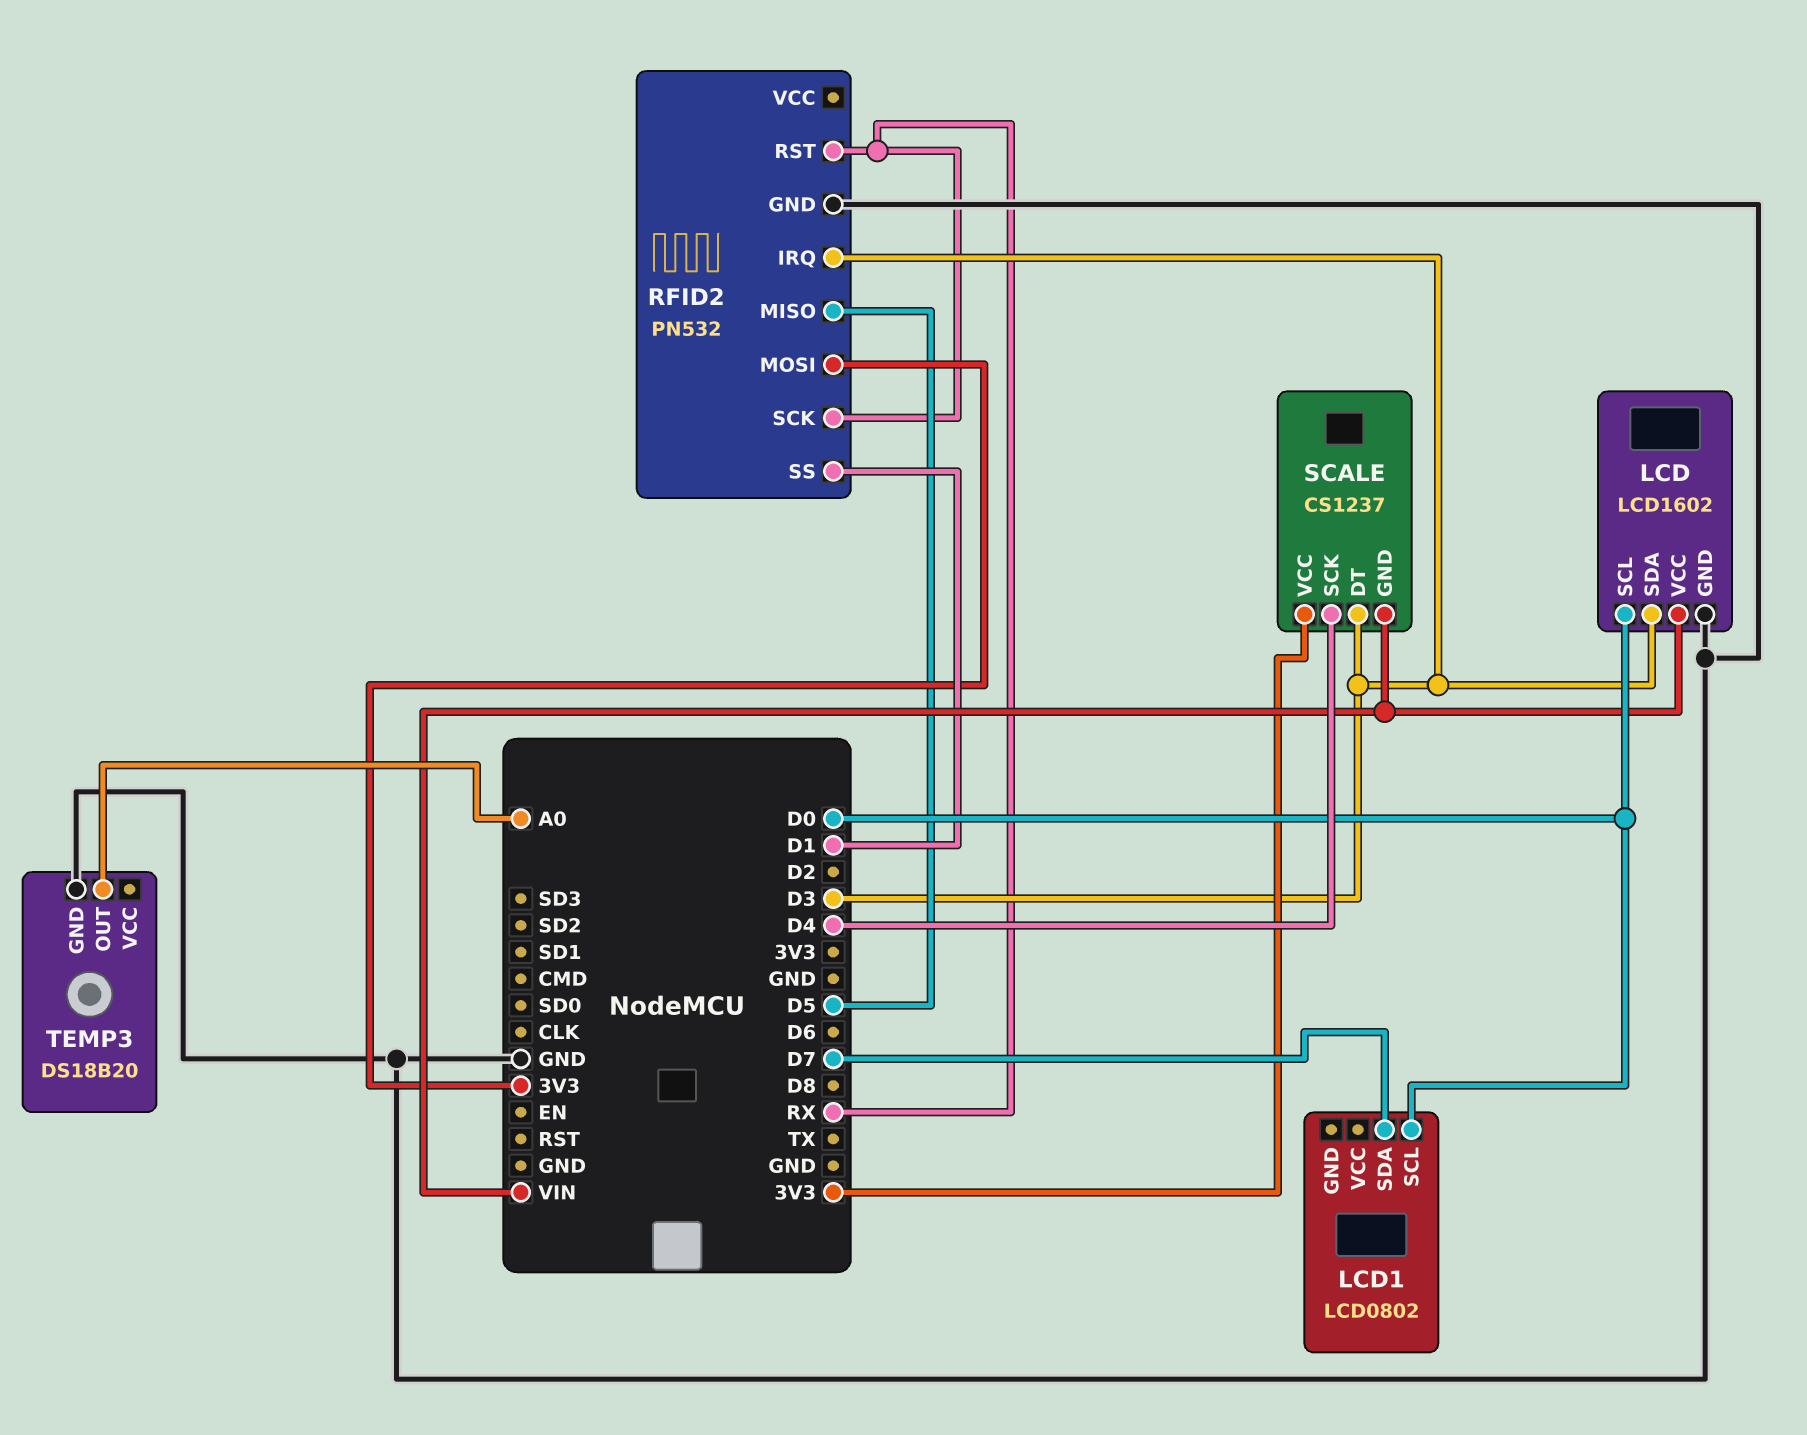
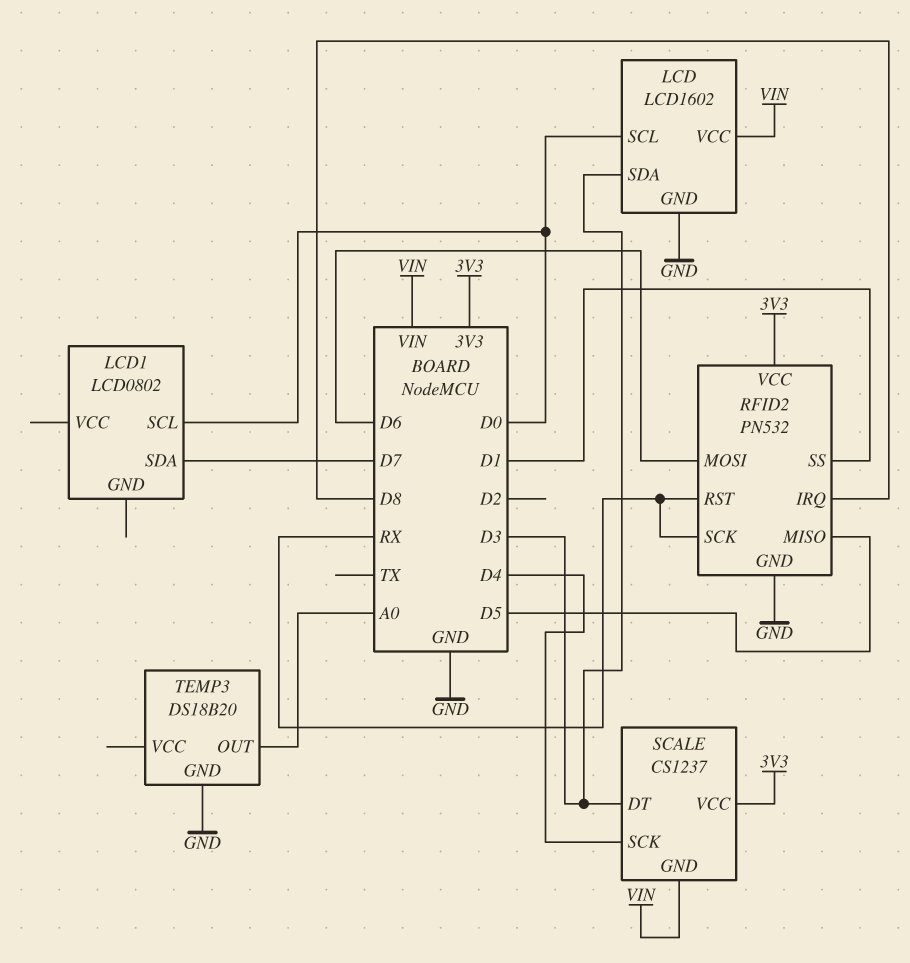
RFID2 pin IRQ: D3 -> D8
RFID2 pin MOSI: 3V3 -> D6
RFID2 pin VCC: none -> 3V3

